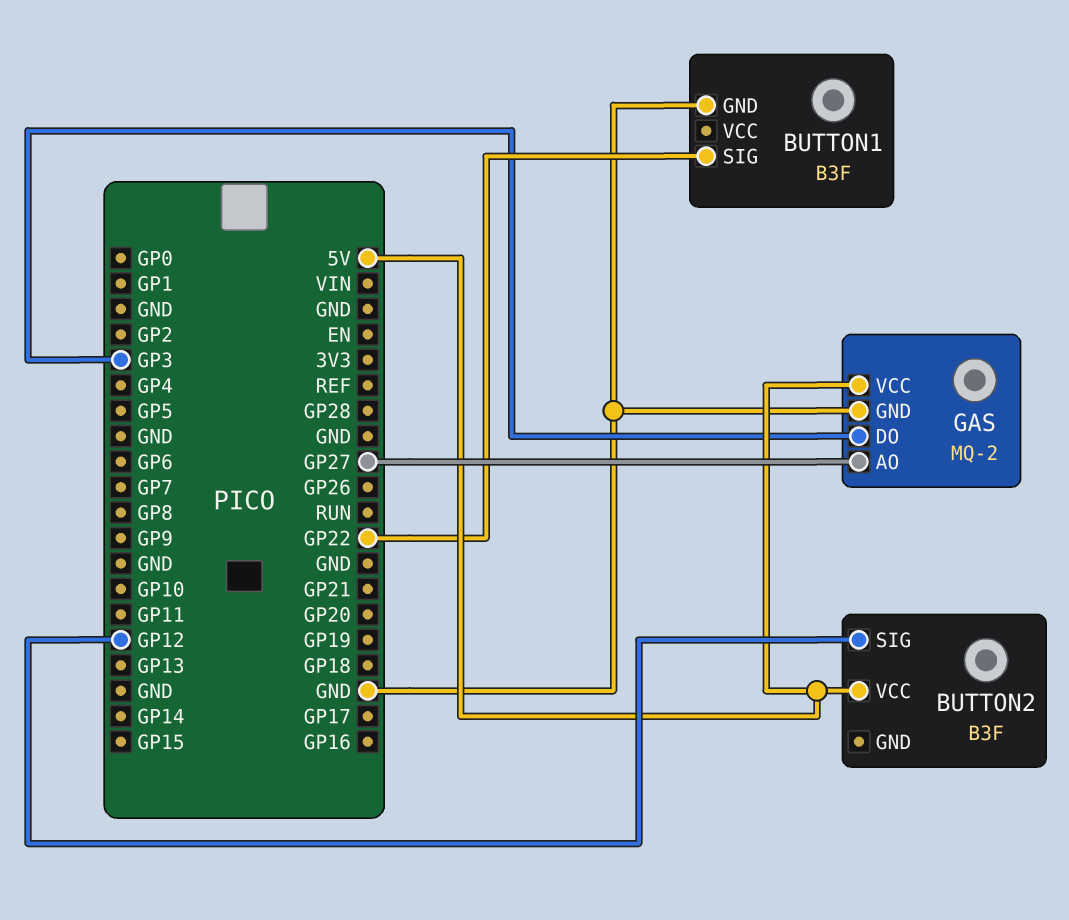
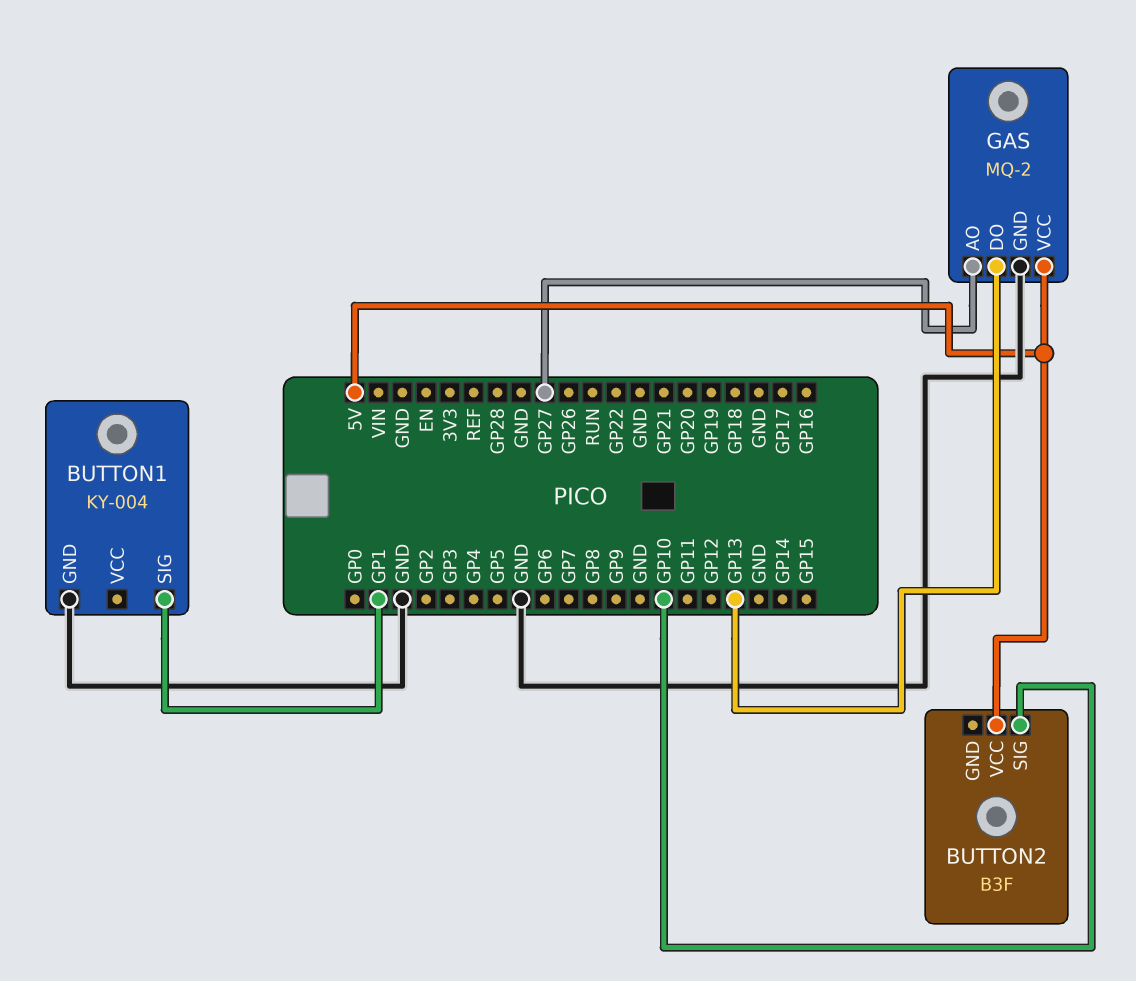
BUTTON1: B3F -> KY-004
BUTTON1 pin SIG: GP22 -> GP1
BUTTON2 pin SIG: GP12 -> GP10
GAS pin DO: GP3 -> GP13

